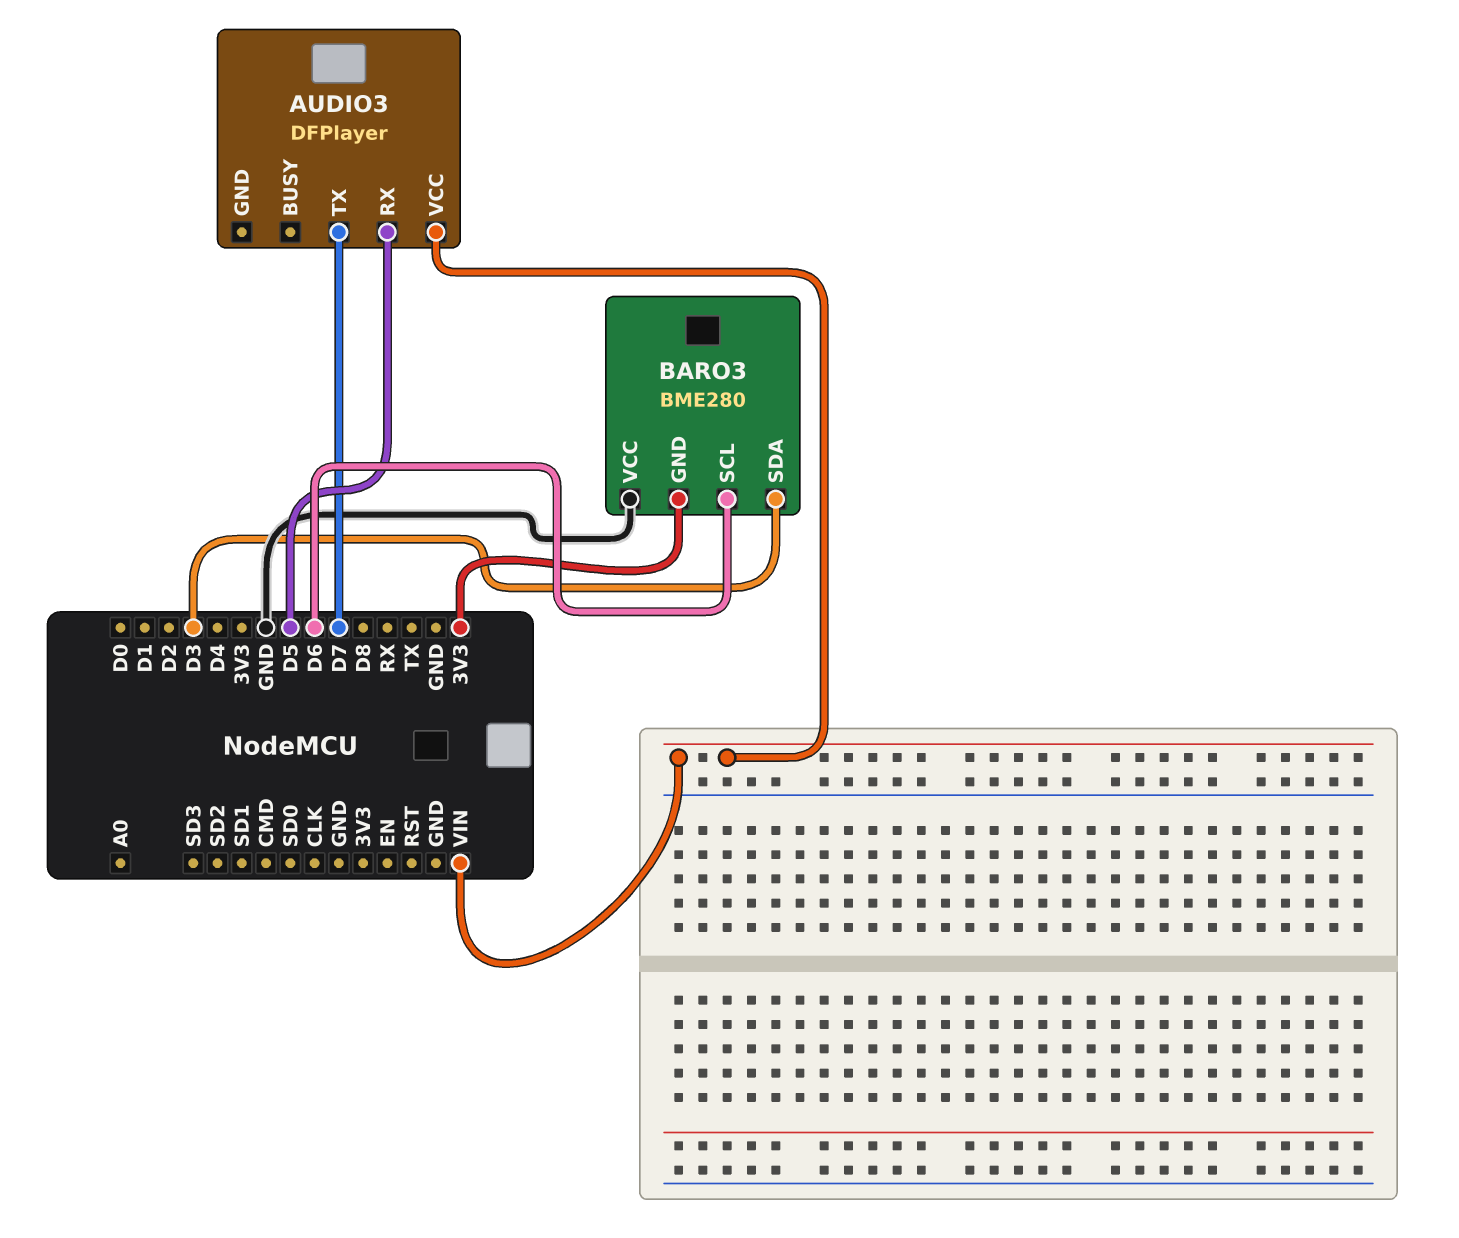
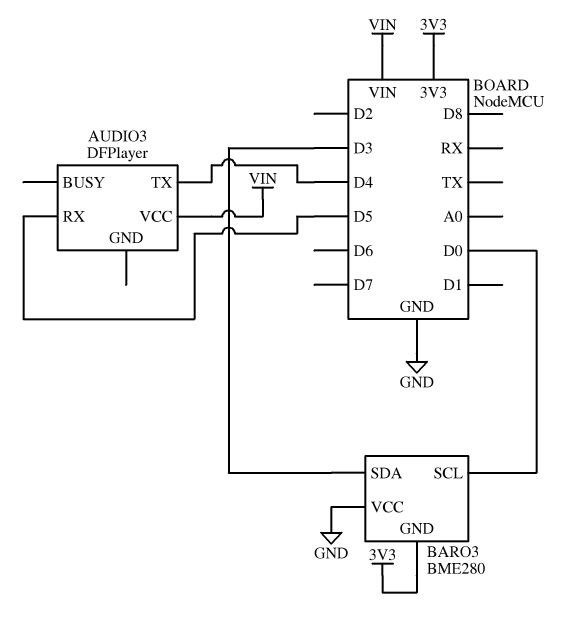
AUDIO3 pin TX: D7 -> D4
BARO3 pin SCL: D6 -> D0

